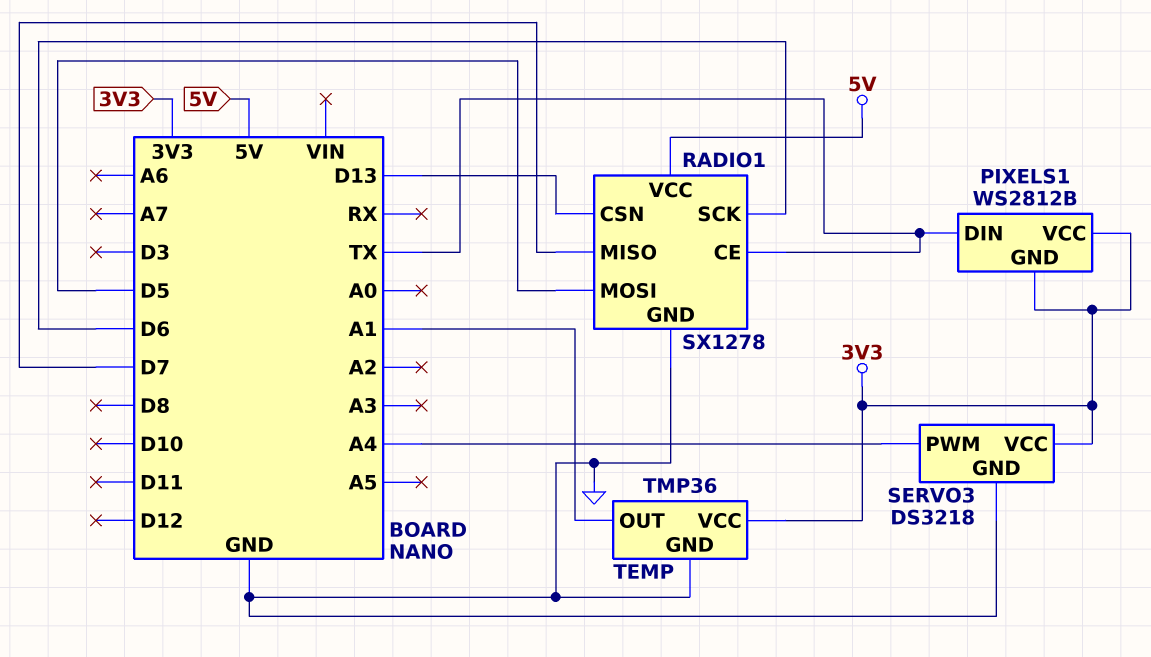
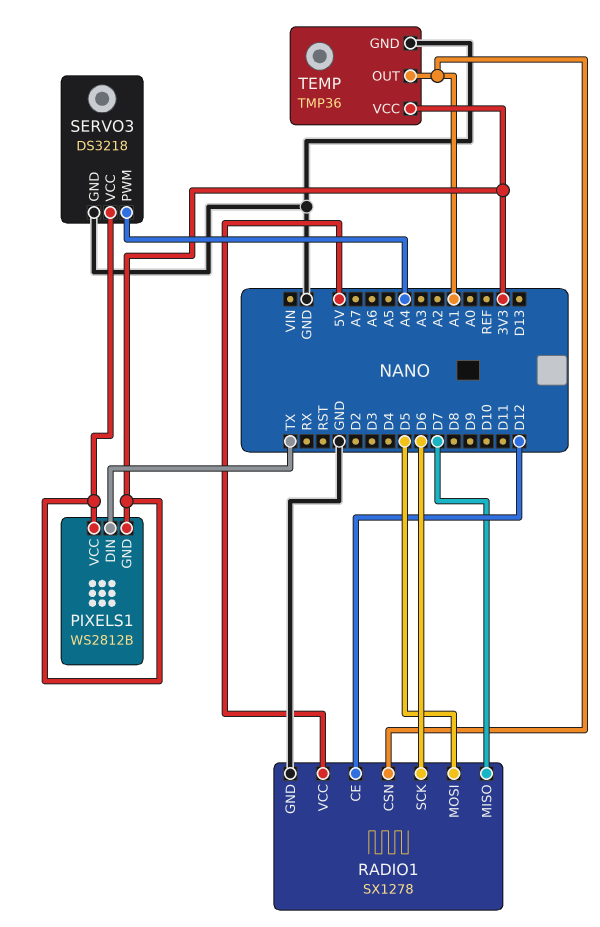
RADIO1 pin CE: TX -> D12
RADIO1 pin CSN: D13 -> A1

